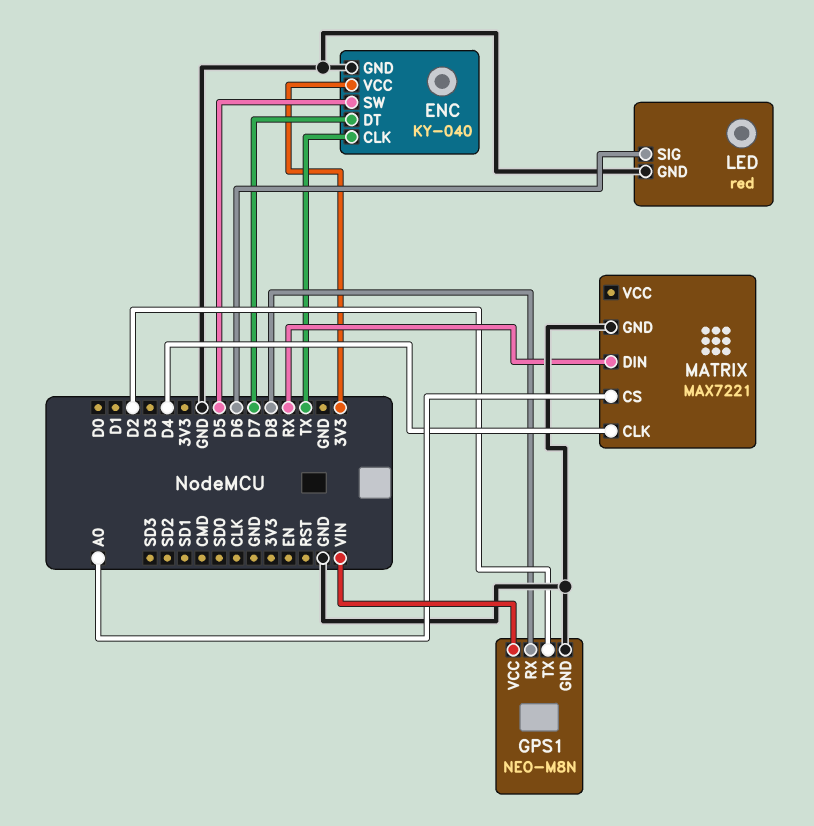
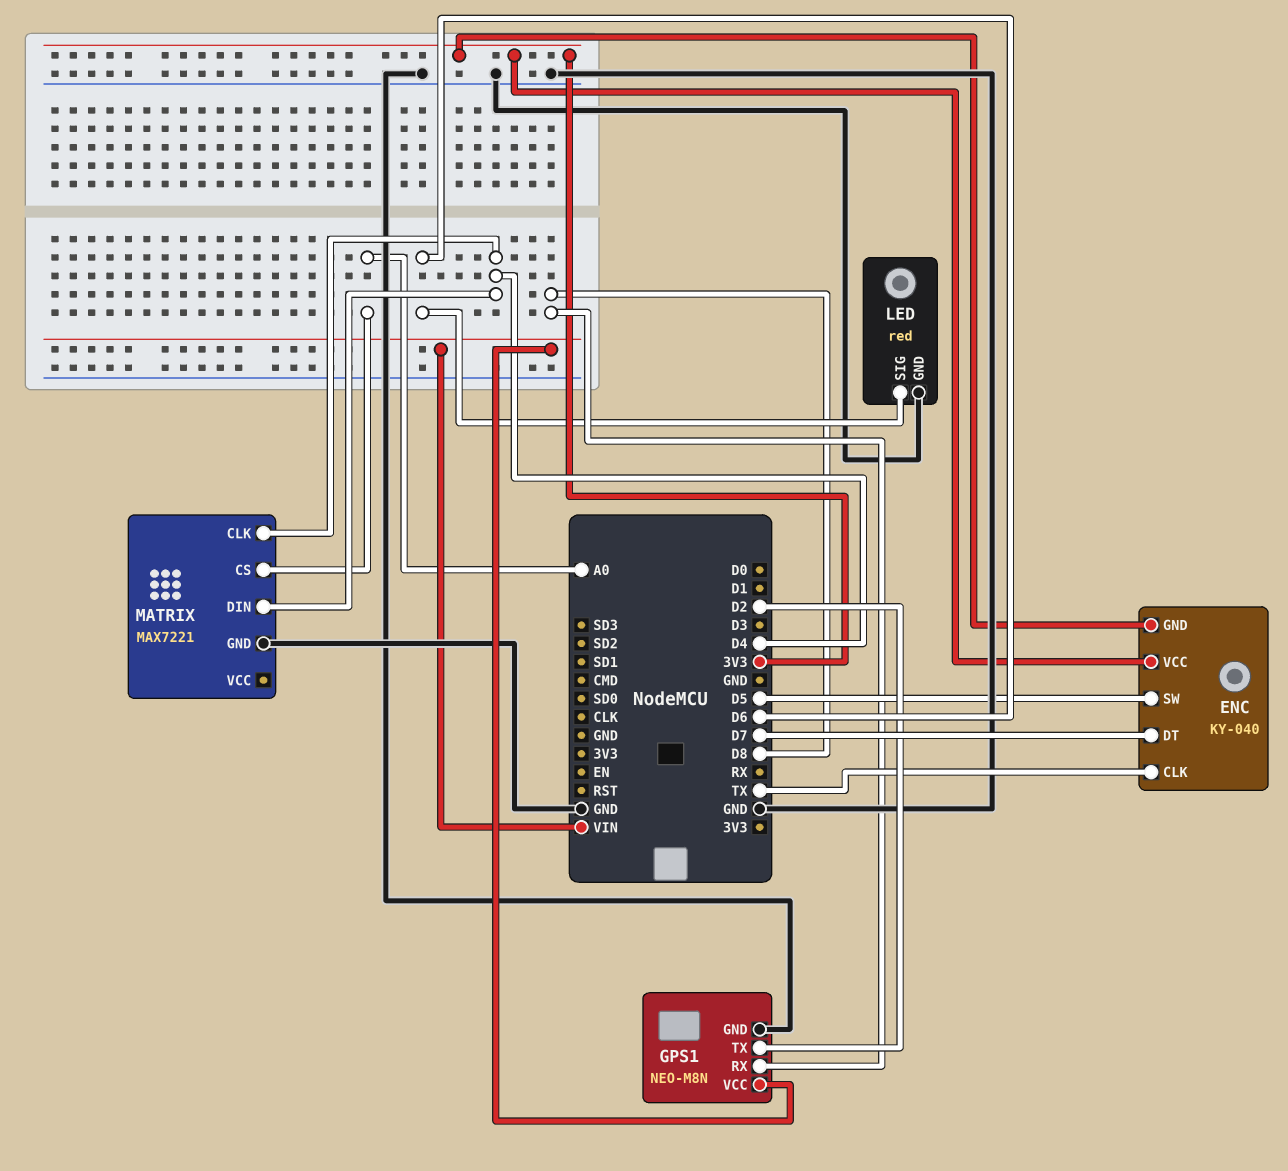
ENC pin GND: GND -> 3V3
MATRIX pin DIN: RX -> D4

